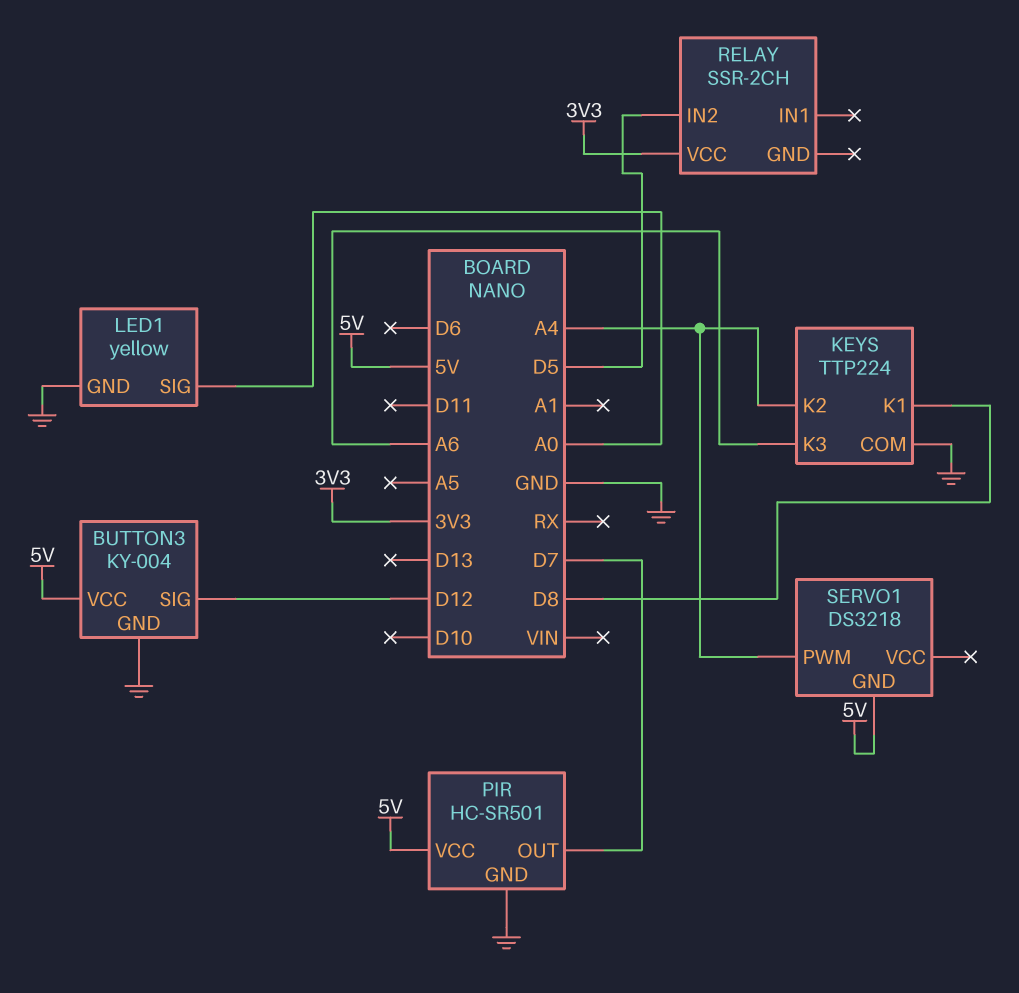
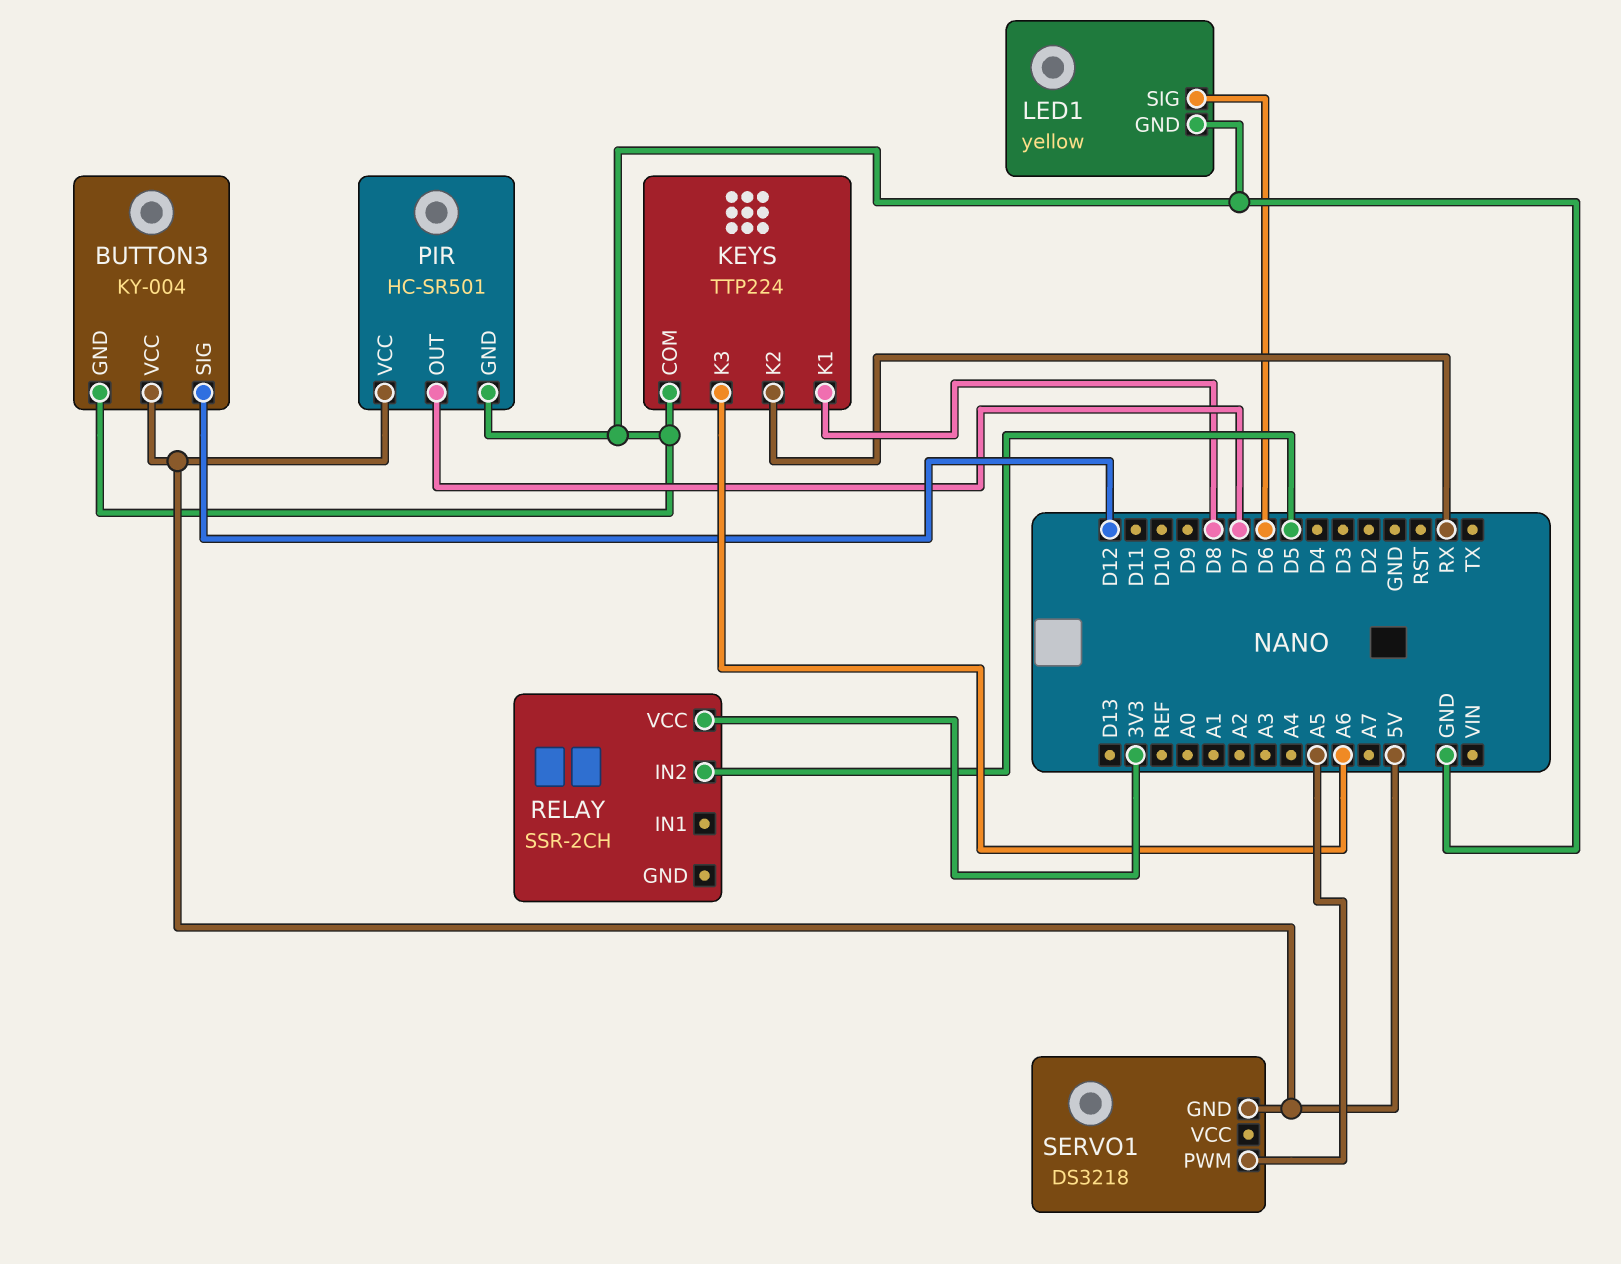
KEYS pin K2: A4 -> RX
LED1 pin SIG: A0 -> D6
SERVO1 pin PWM: A4 -> A5

